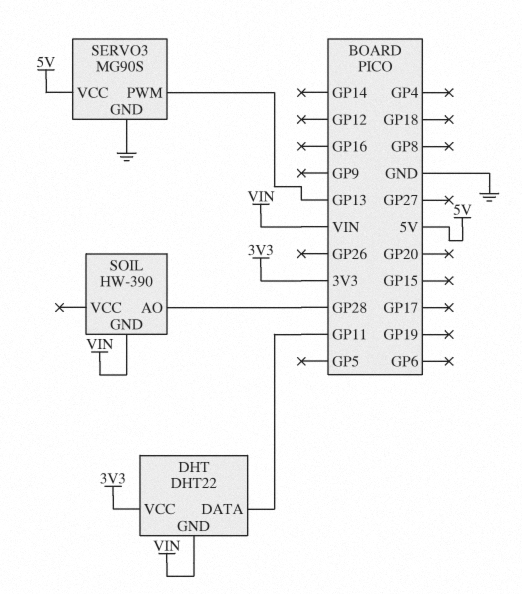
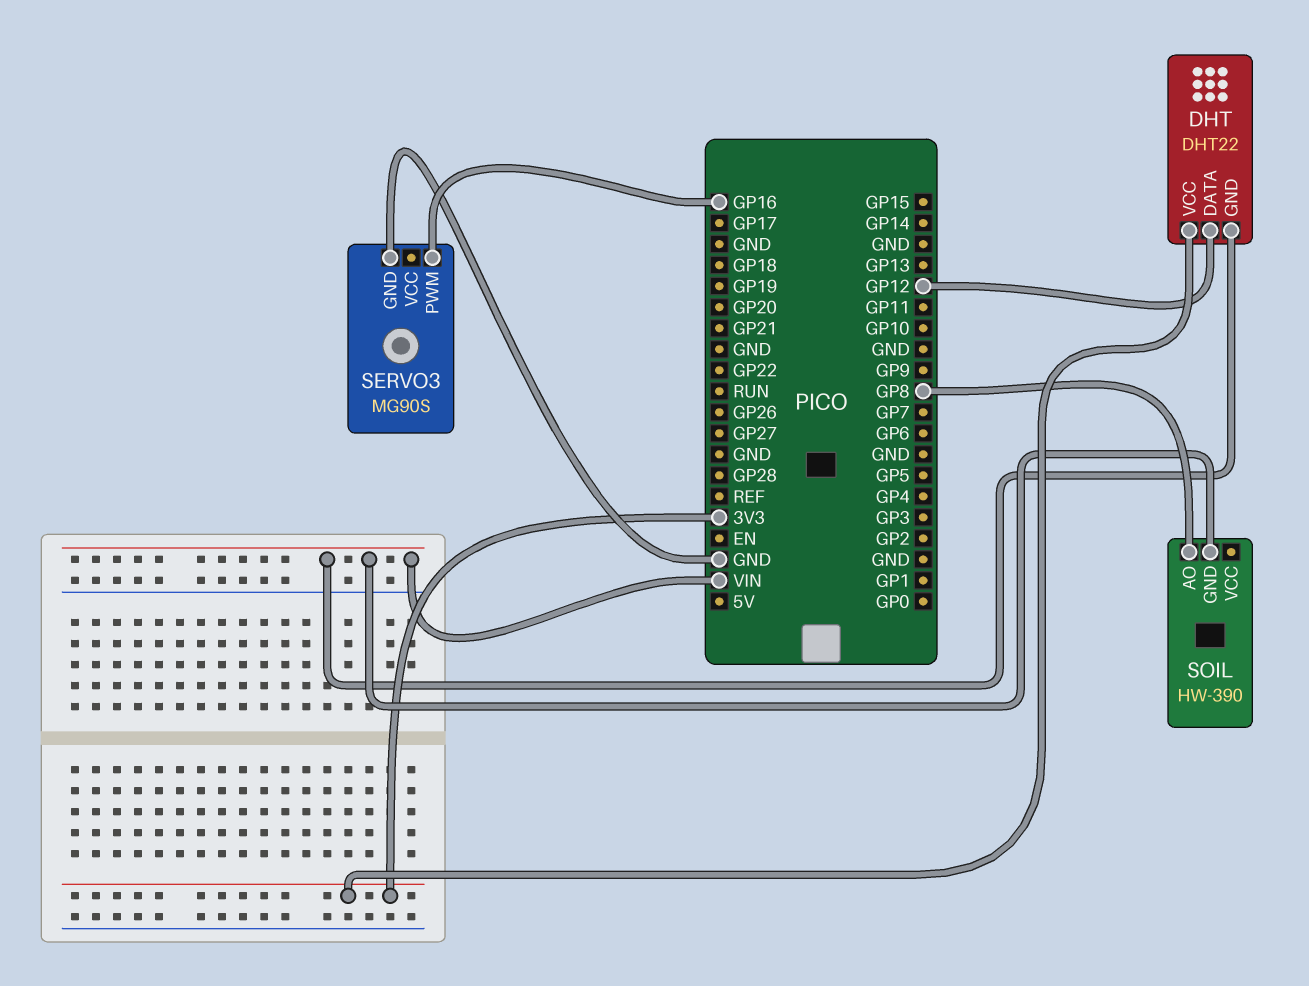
DHT pin DATA: GP11 -> GP12
SERVO3 pin PWM: GP13 -> GP16
SERVO3 pin VCC: 5V -> none
SOIL pin AO: GP28 -> GP8

